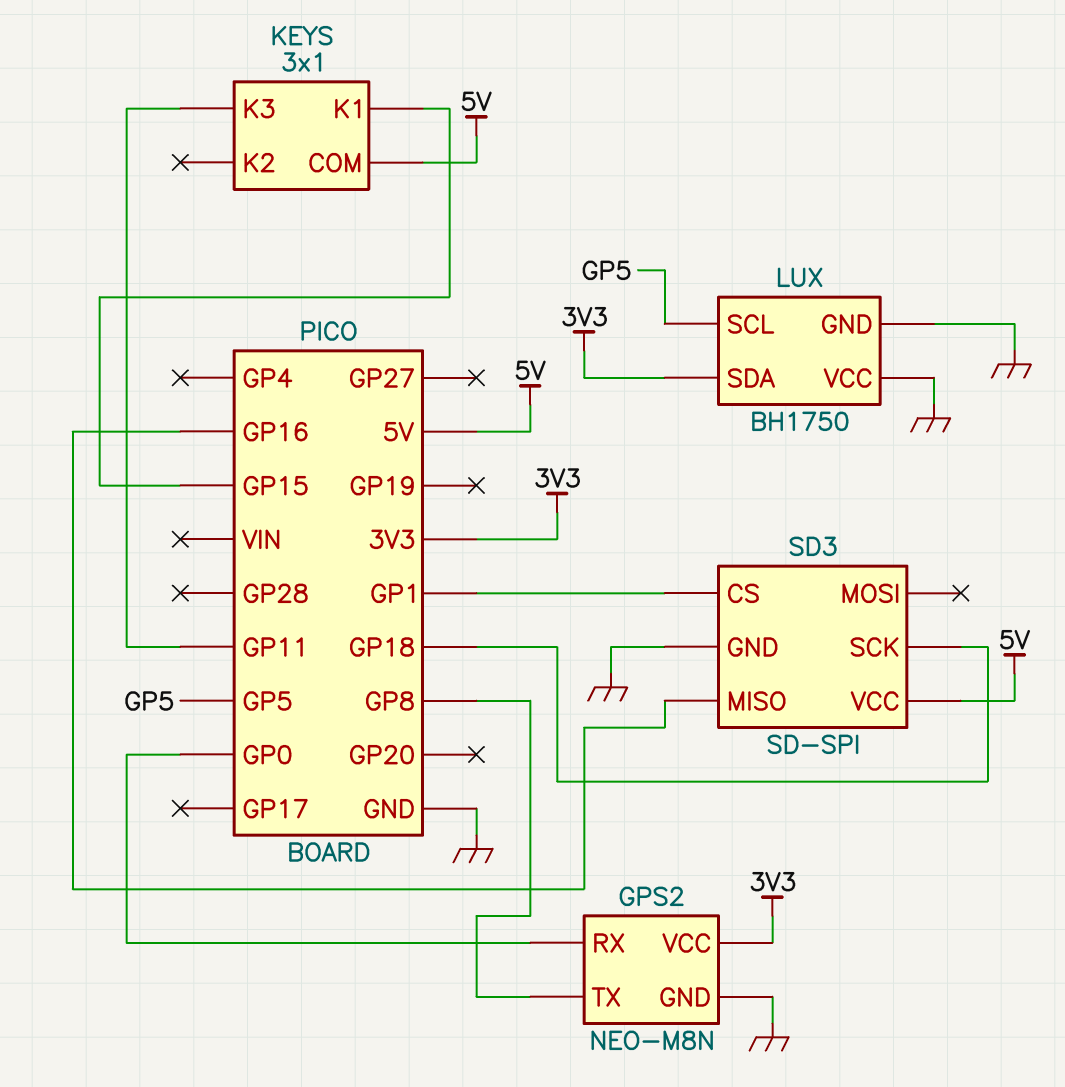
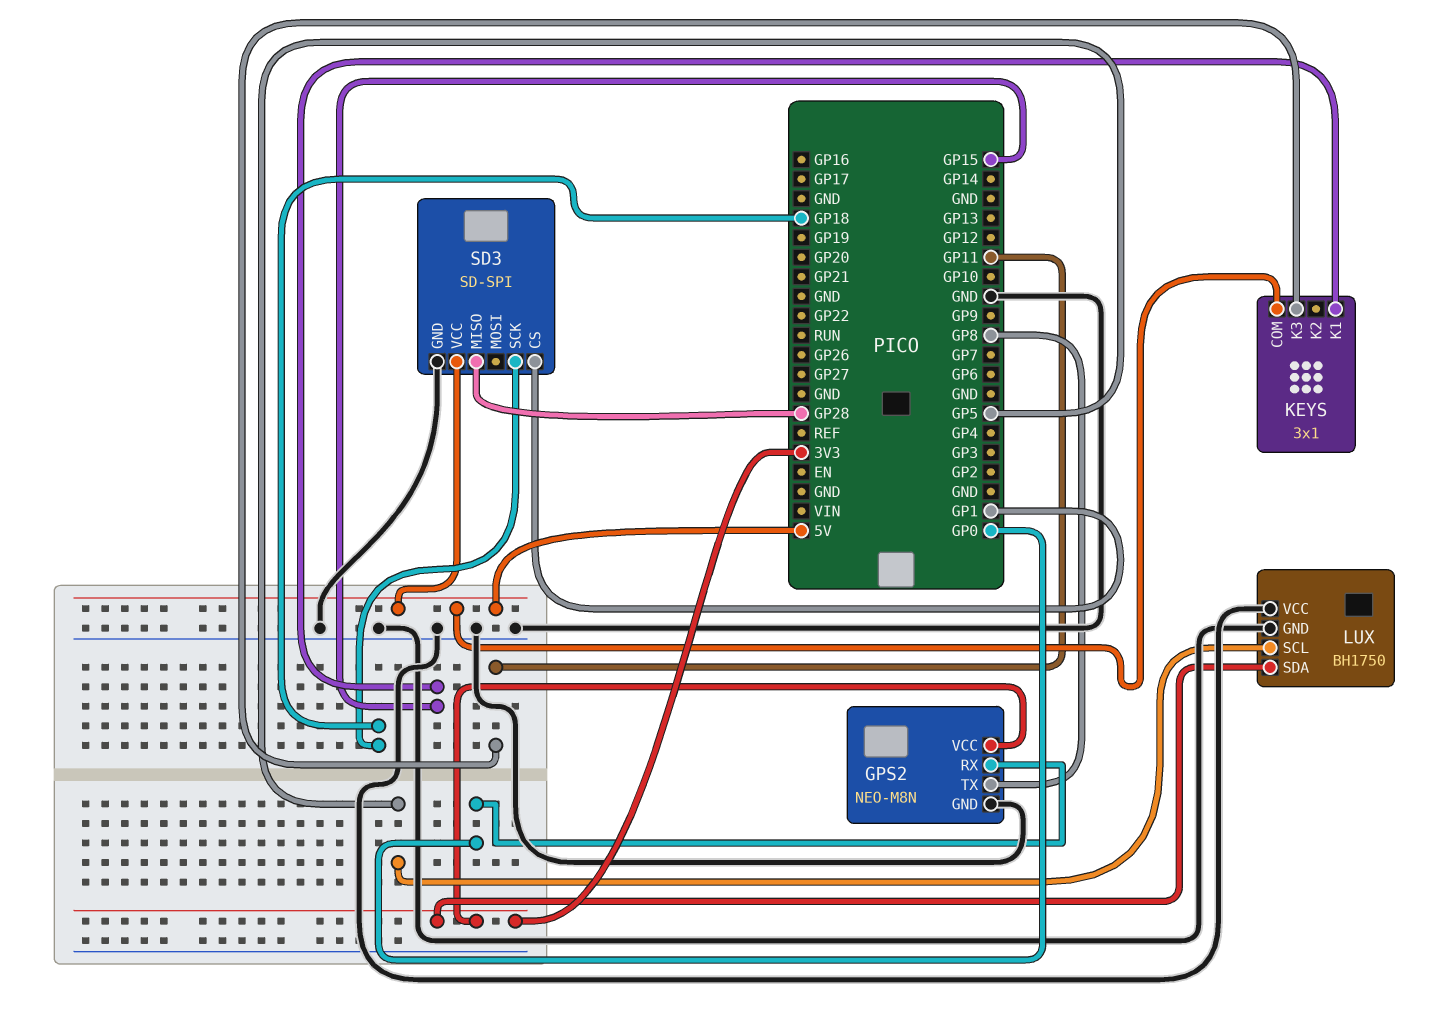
SD3 pin MISO: GP16 -> GP28

